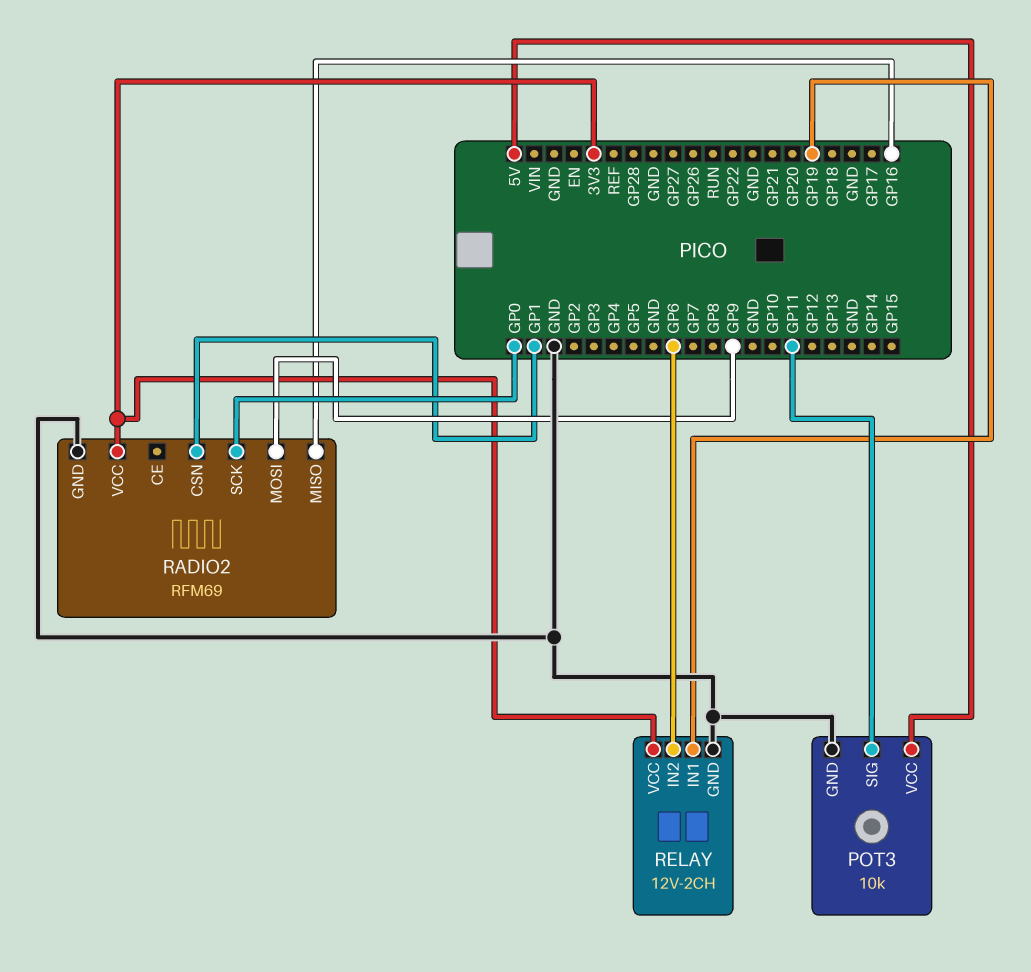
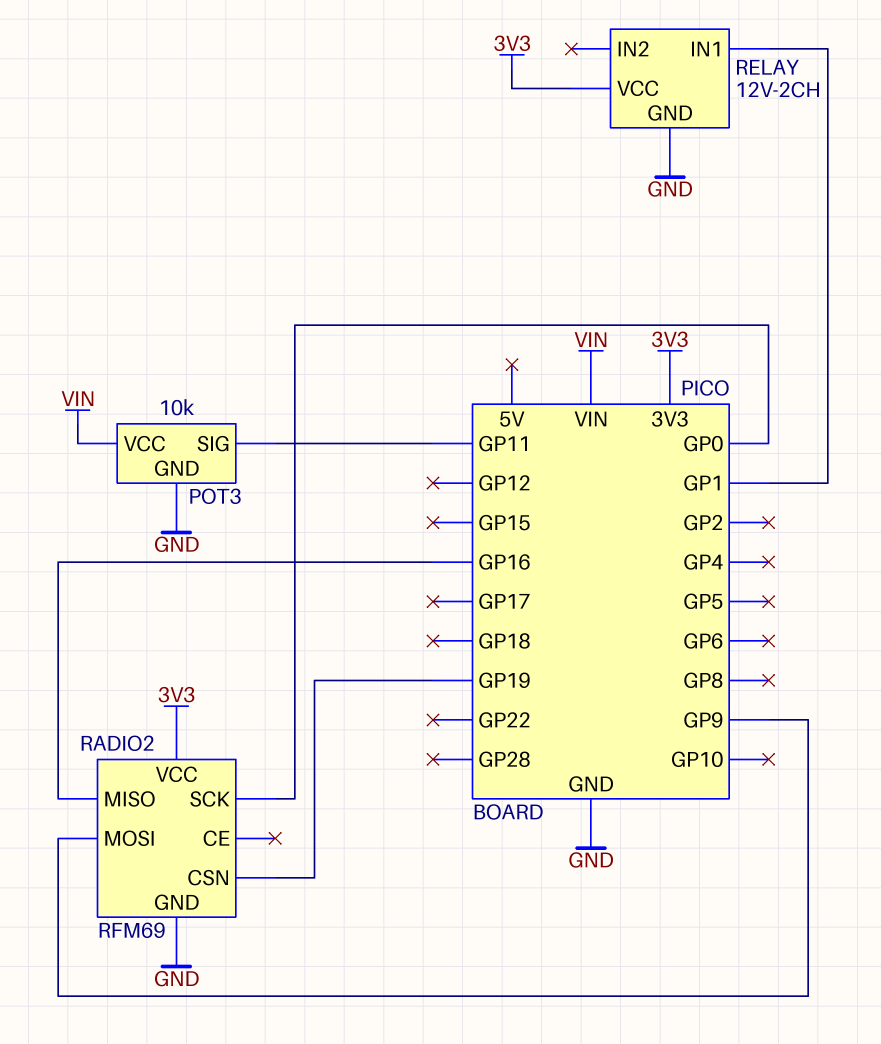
POT3 pin VCC: 5V -> VIN
RADIO2 pin CSN: GP1 -> GP19
RELAY pin IN1: GP19 -> GP1
RELAY pin IN2: GP6 -> none

